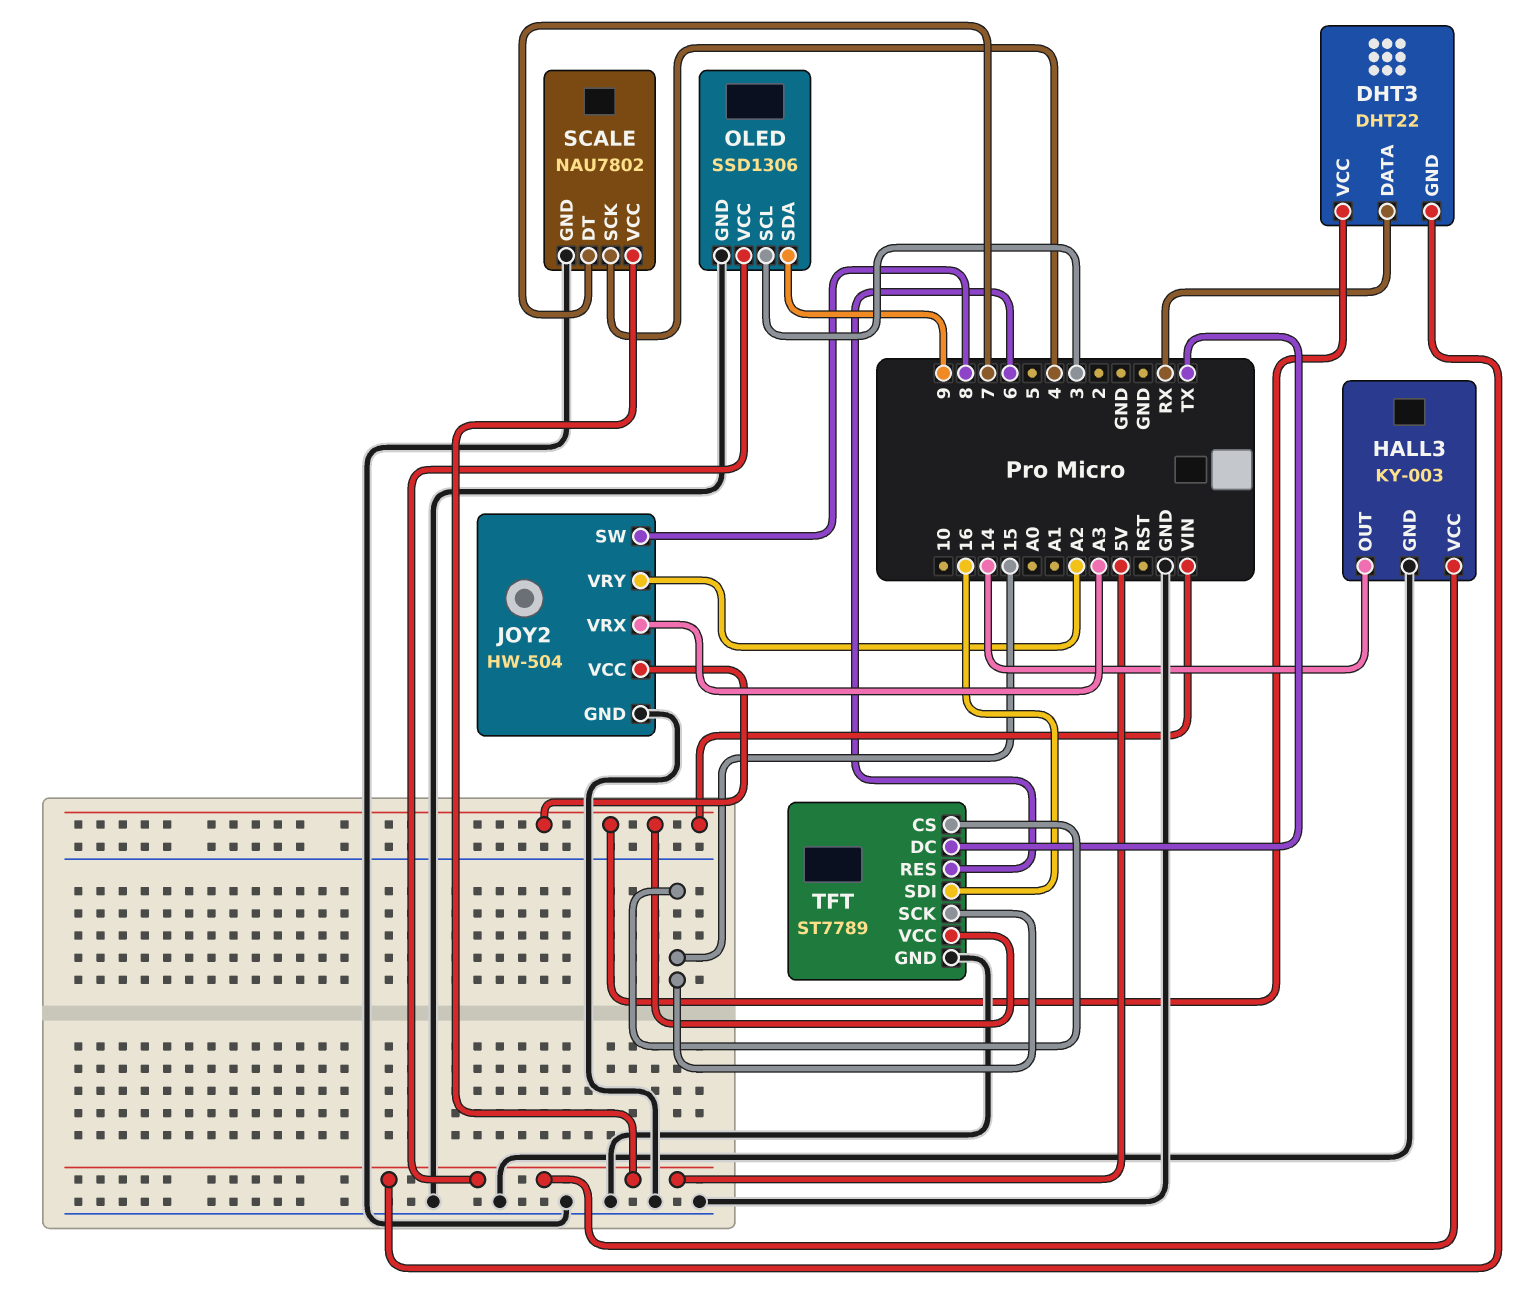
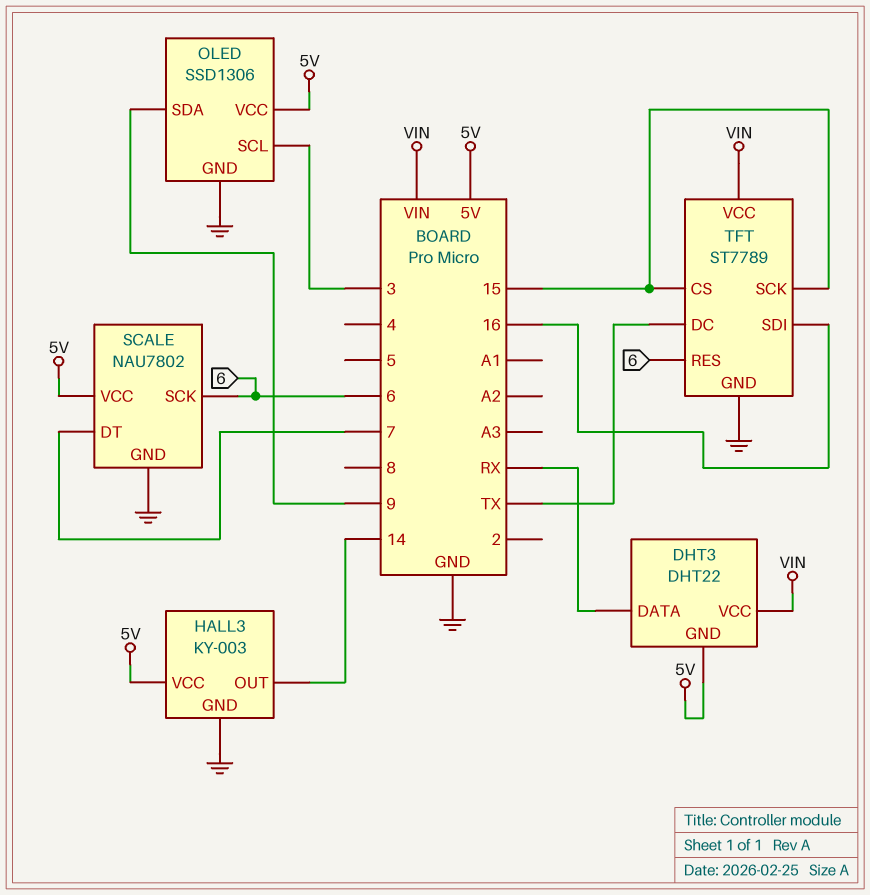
JOY2: HW-504 -> none
JOY2 pin GND: GND -> none
JOY2 pin SW: 8 -> none
JOY2 pin VCC: VIN -> none
JOY2 pin VRX: A3 -> none
JOY2 pin VRY: A2 -> none
SCALE pin SCK: 4 -> 6

